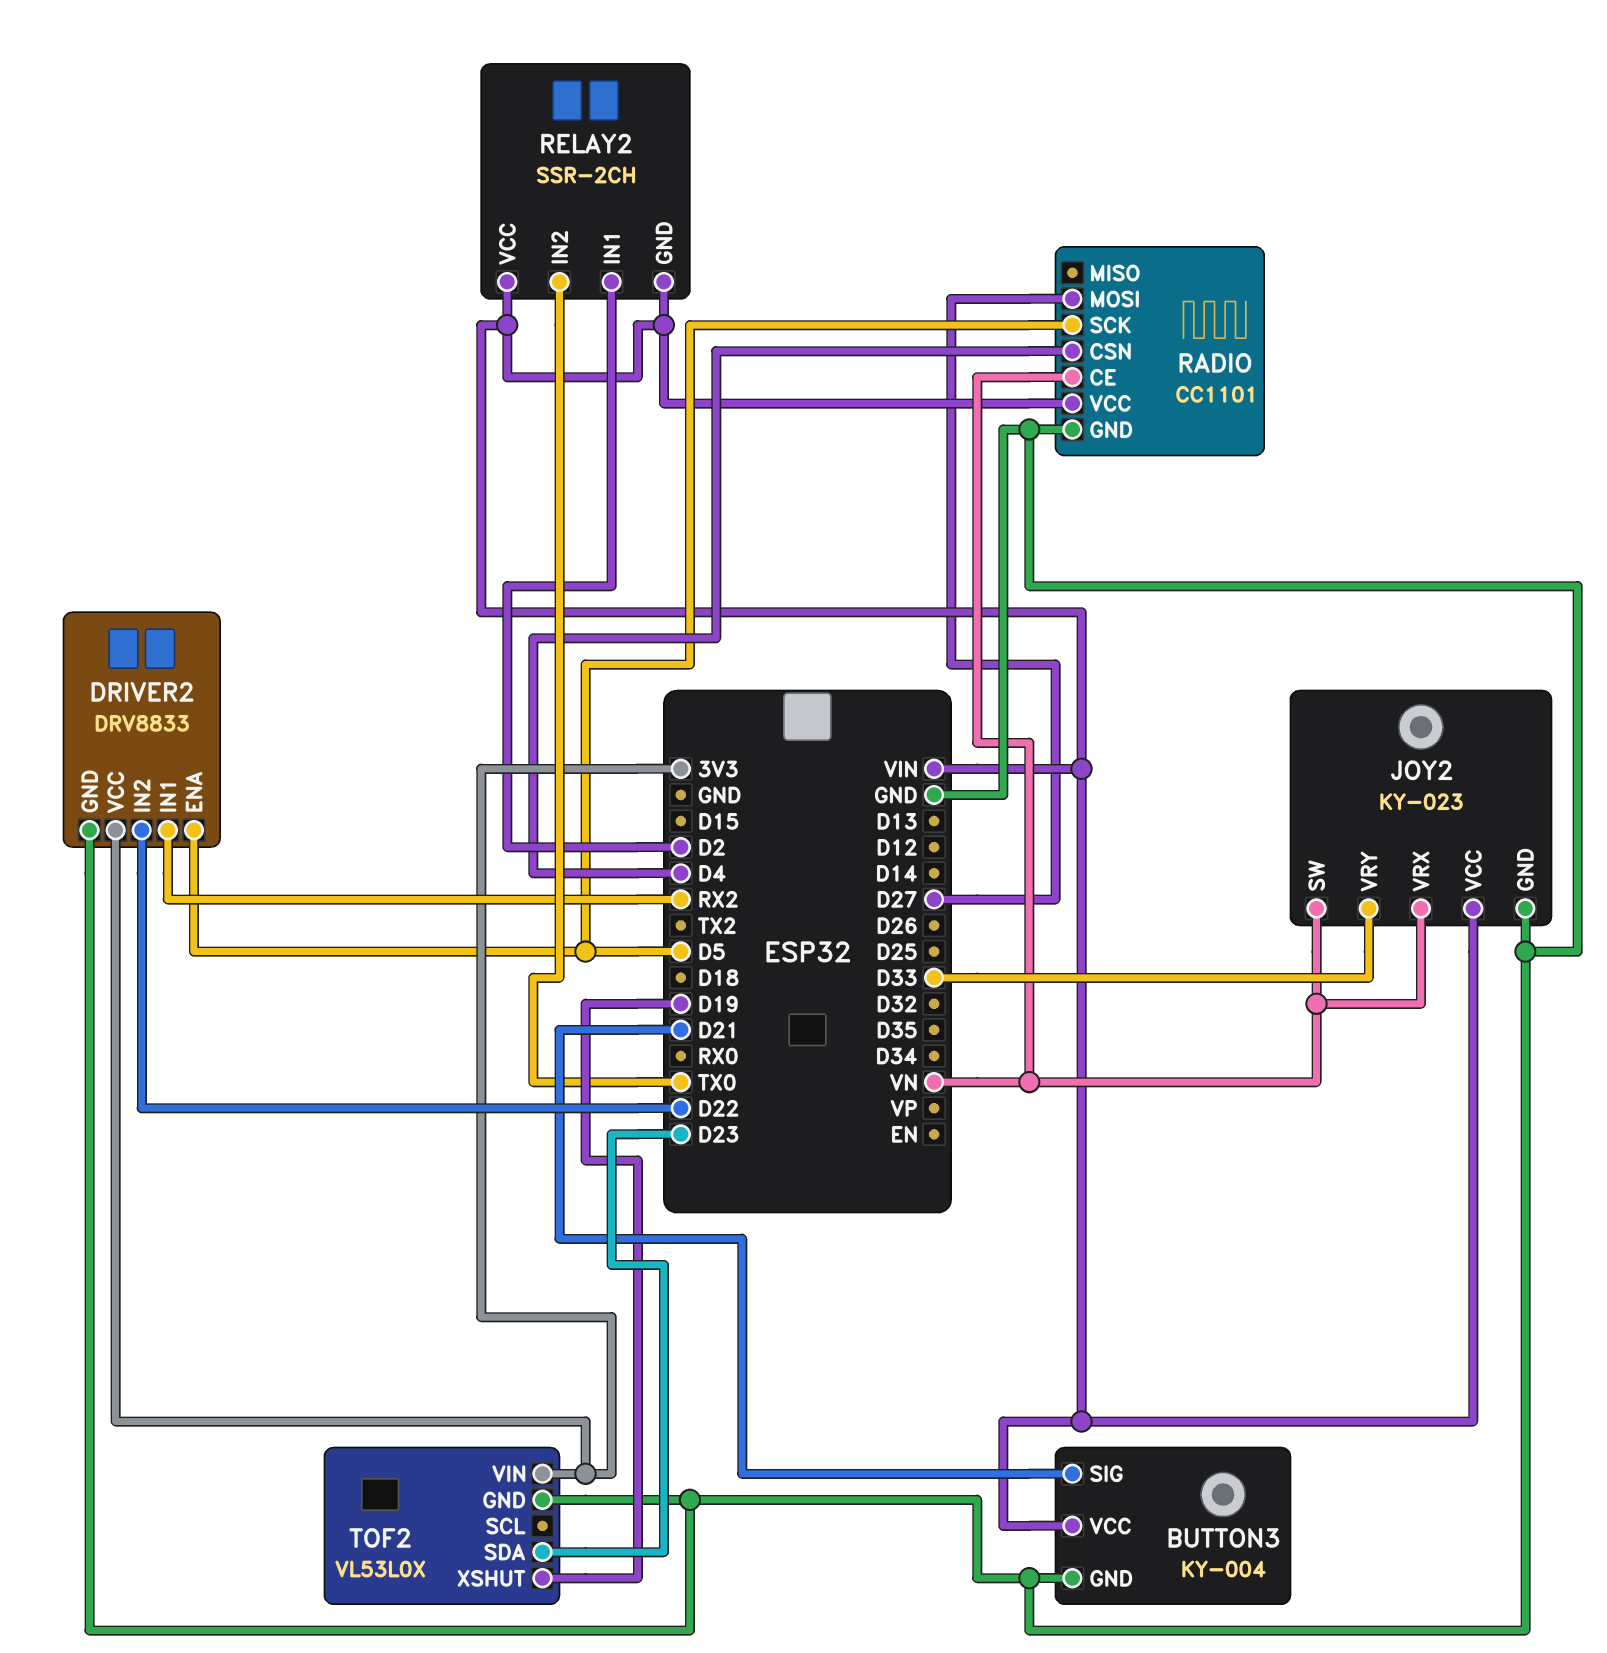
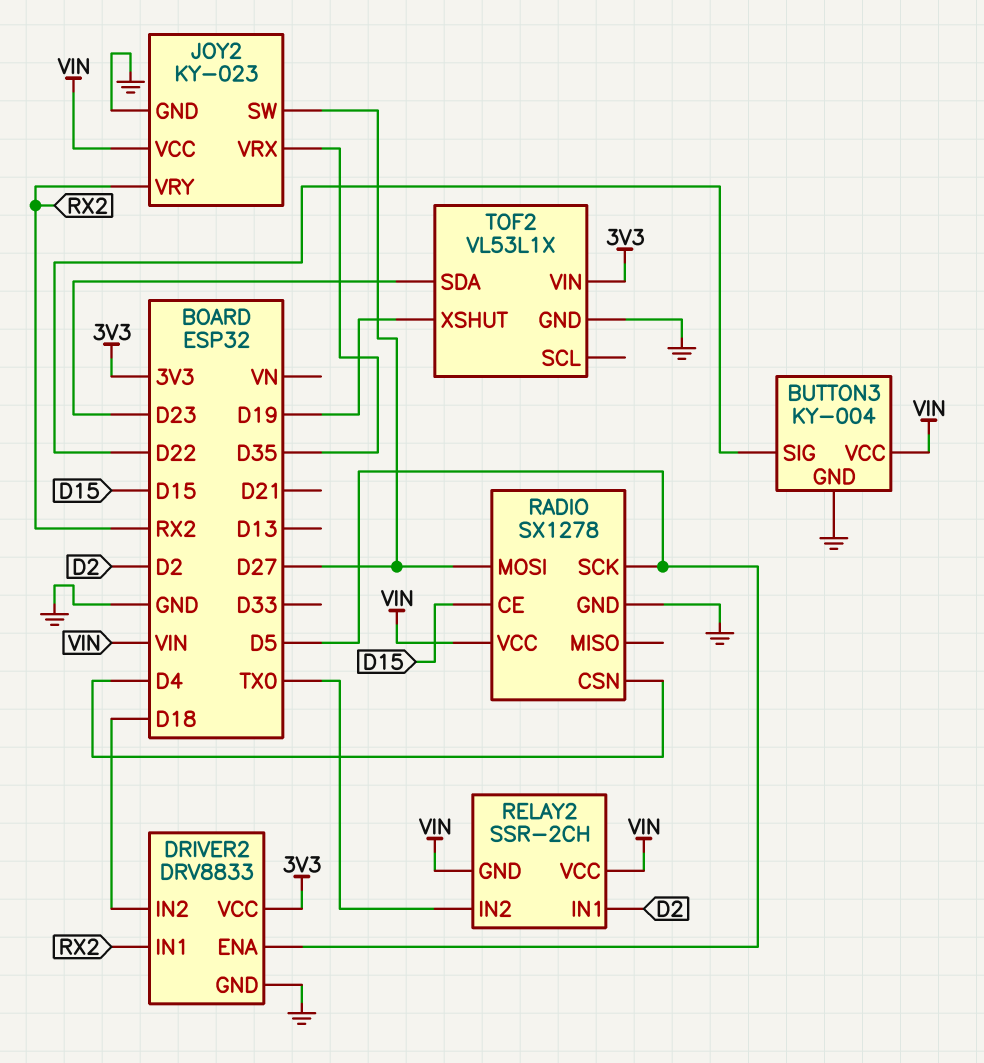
BUTTON3 pin SIG: D21 -> D22
DRIVER2 pin IN2: D22 -> D18
JOY2 pin SW: VN -> D27
JOY2 pin VRX: VN -> D35
JOY2 pin VRY: D33 -> RX2
RADIO: CC1101 -> SX1278
RADIO pin CE: VN -> D15
TOF2: VL53L0X -> VL53L1X

